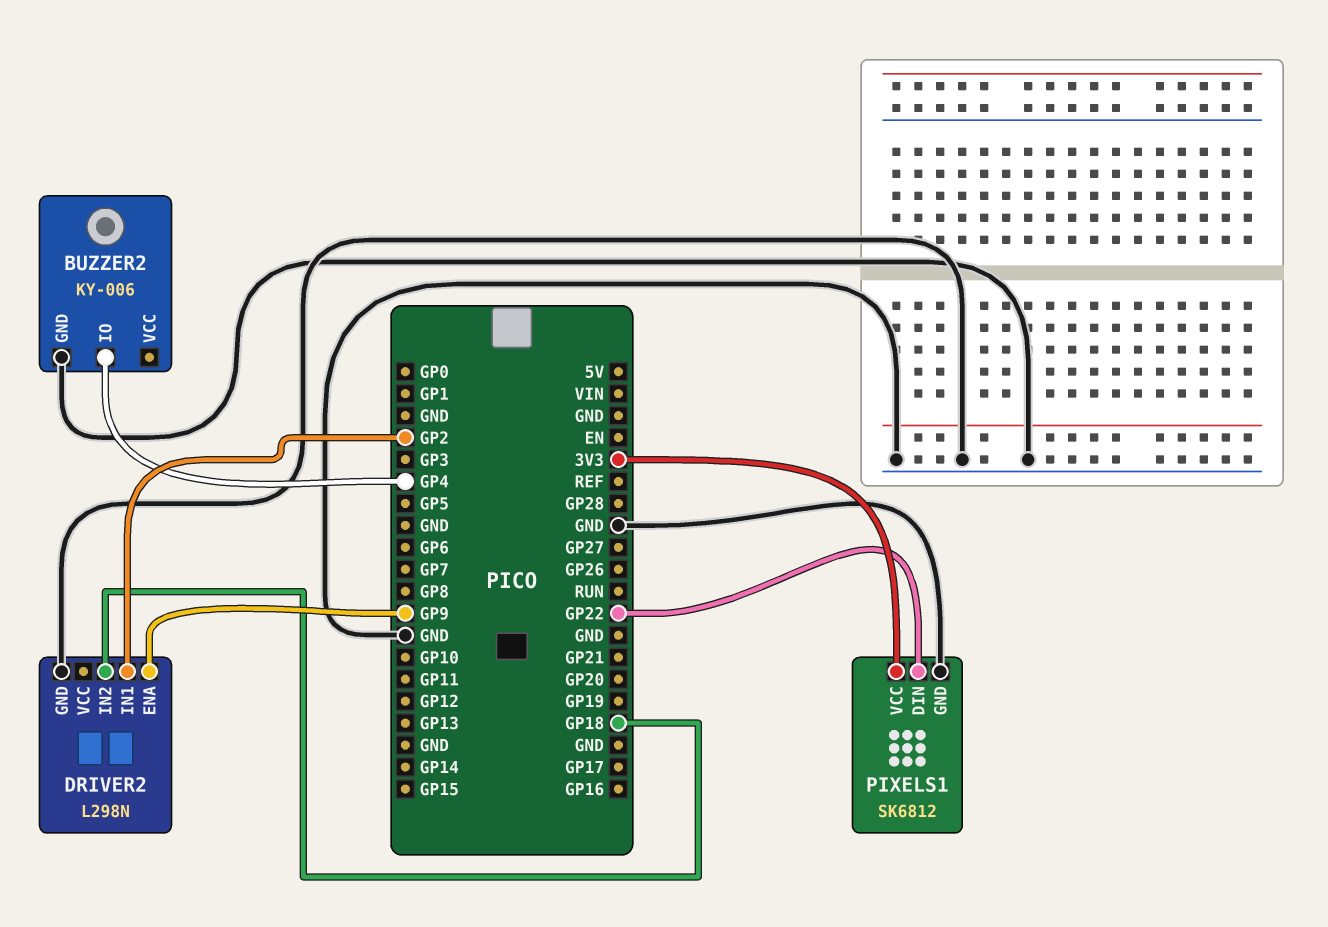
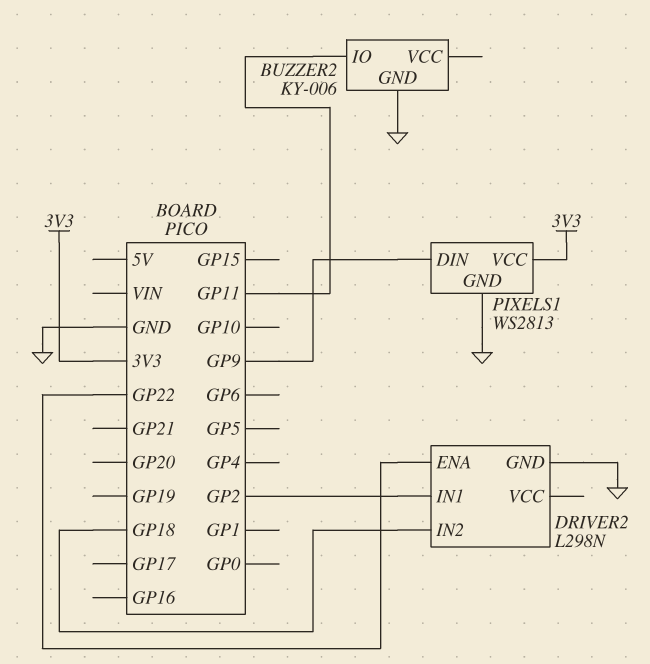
BUZZER2 pin IO: GP4 -> GP11
DRIVER2 pin ENA: GP9 -> GP22
PIXELS1: SK6812 -> WS2813
PIXELS1 pin DIN: GP22 -> GP9

